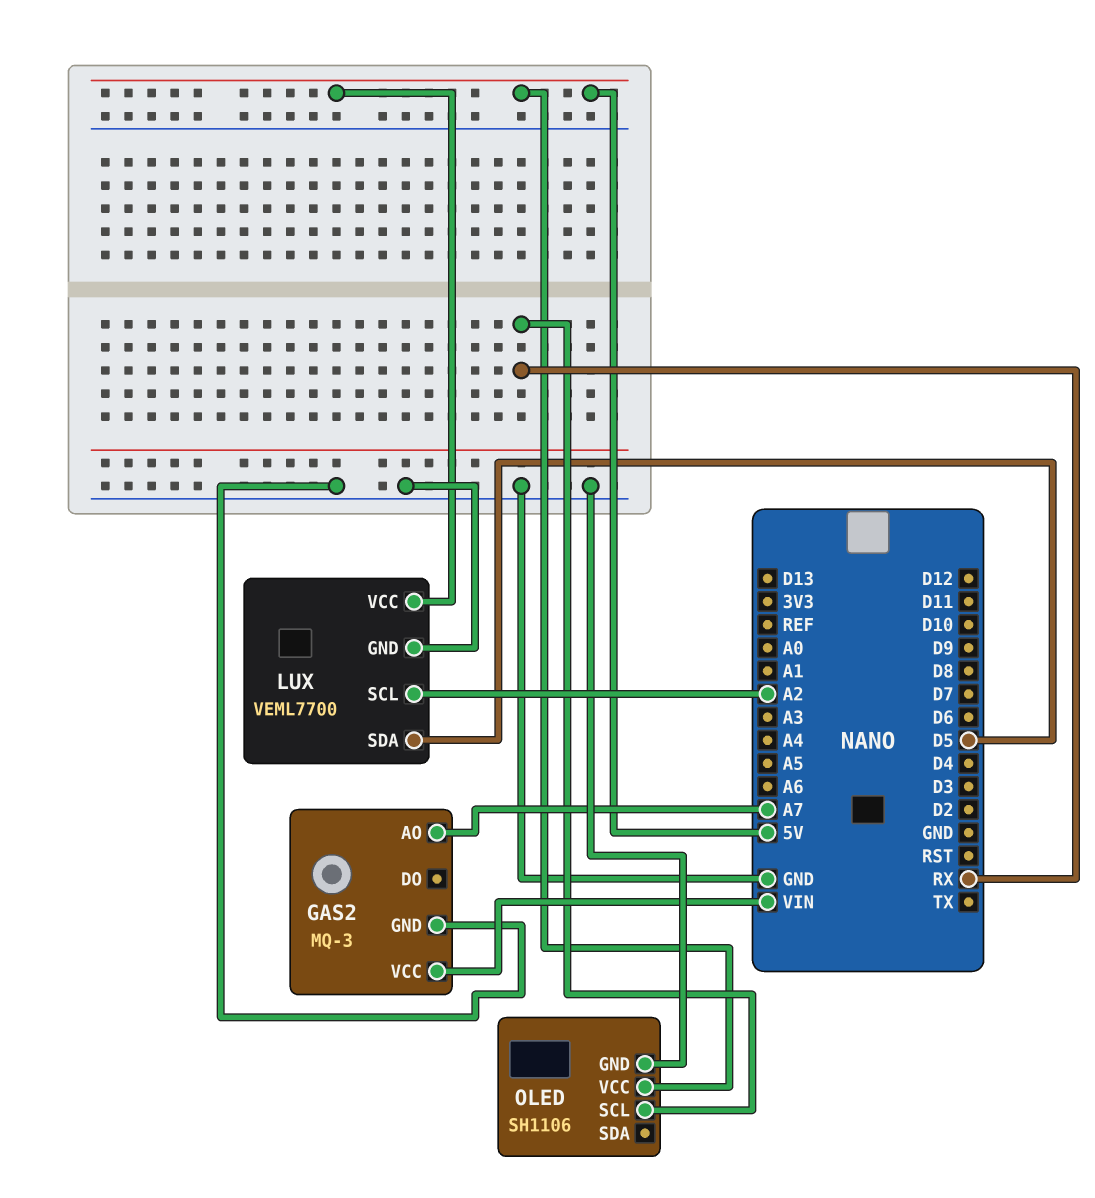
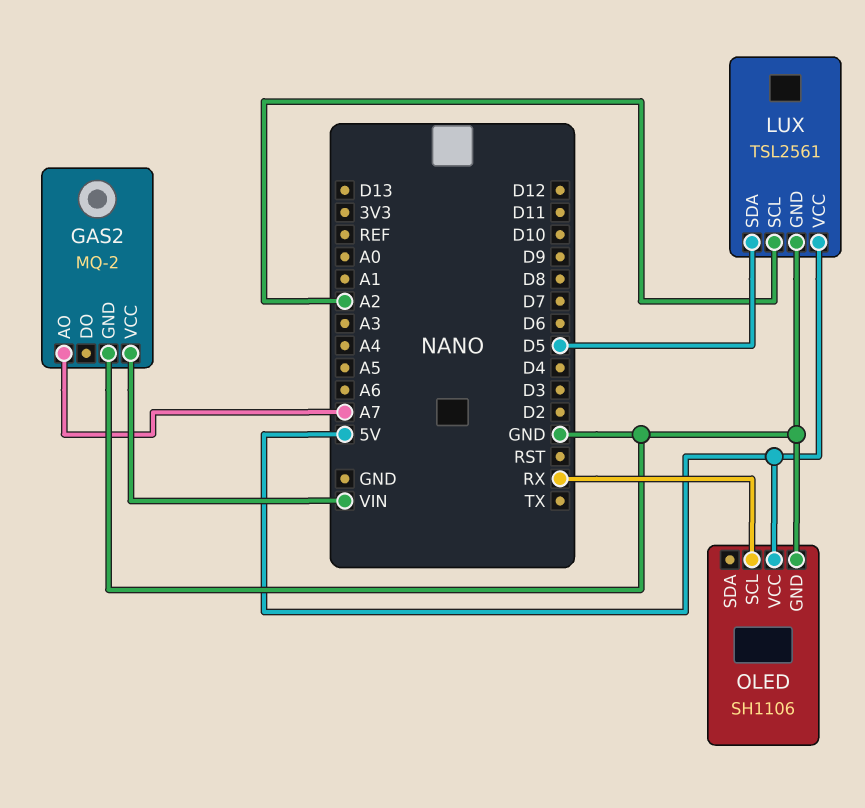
GAS2: MQ-3 -> MQ-2
LUX: VEML7700 -> TSL2561

